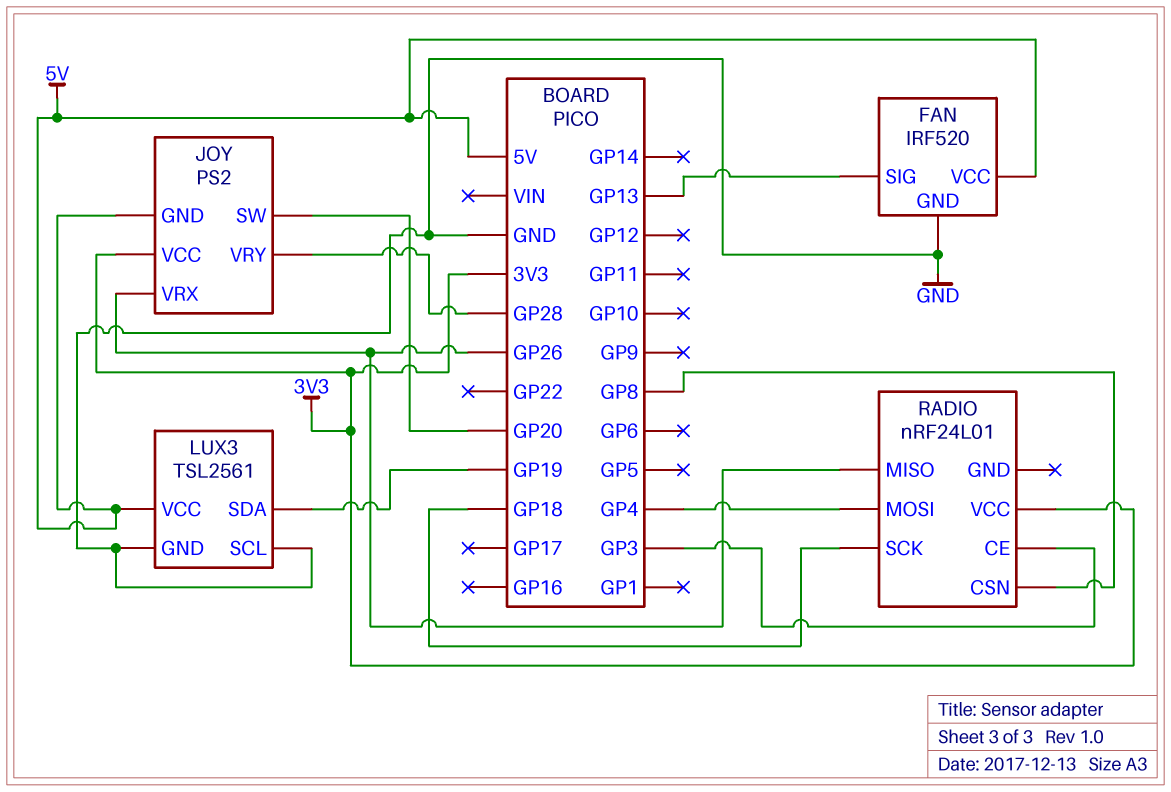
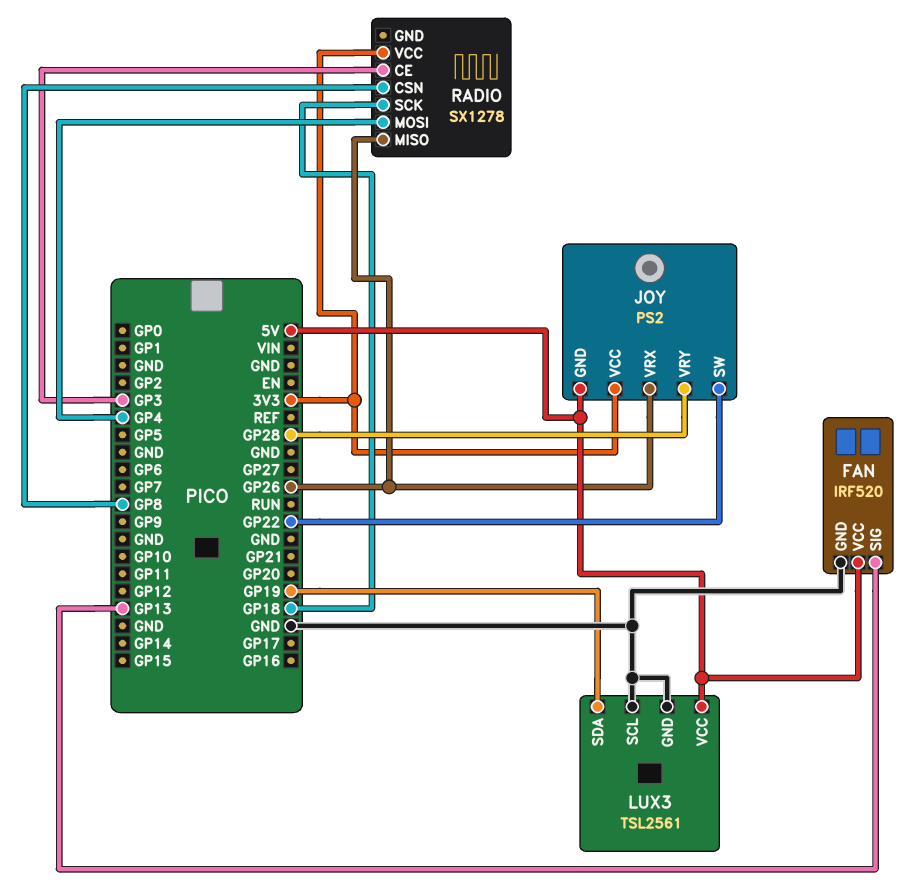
JOY pin SW: GP20 -> GP22
RADIO: nRF24L01 -> SX1278

